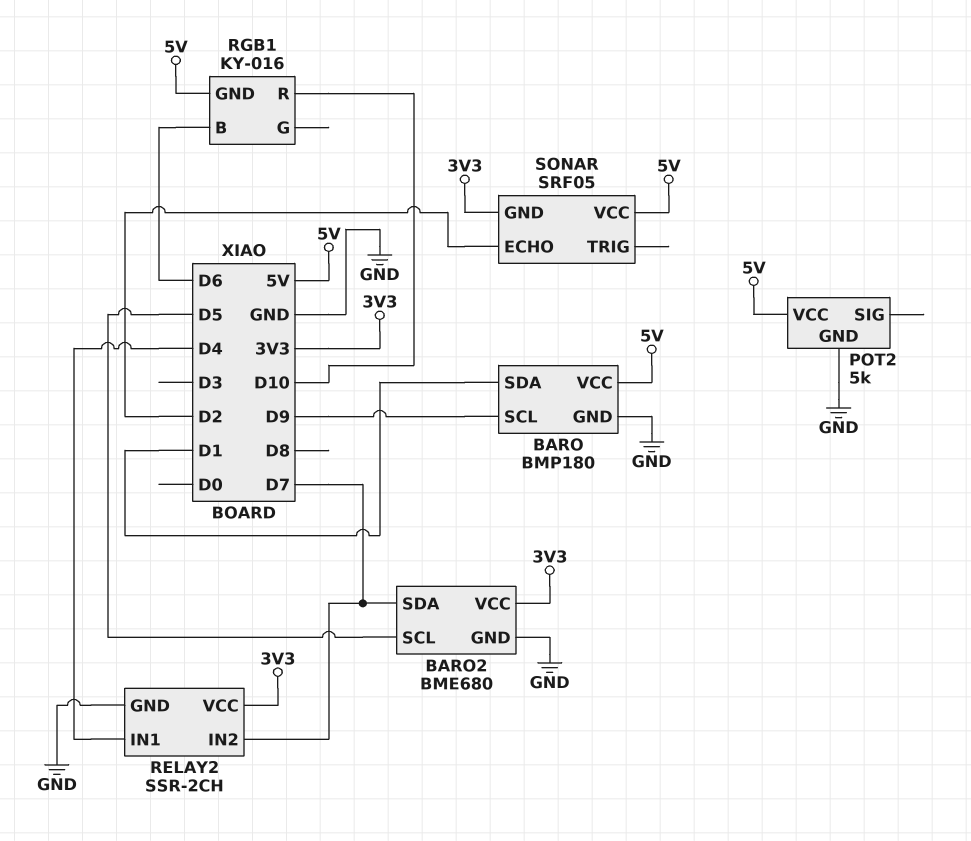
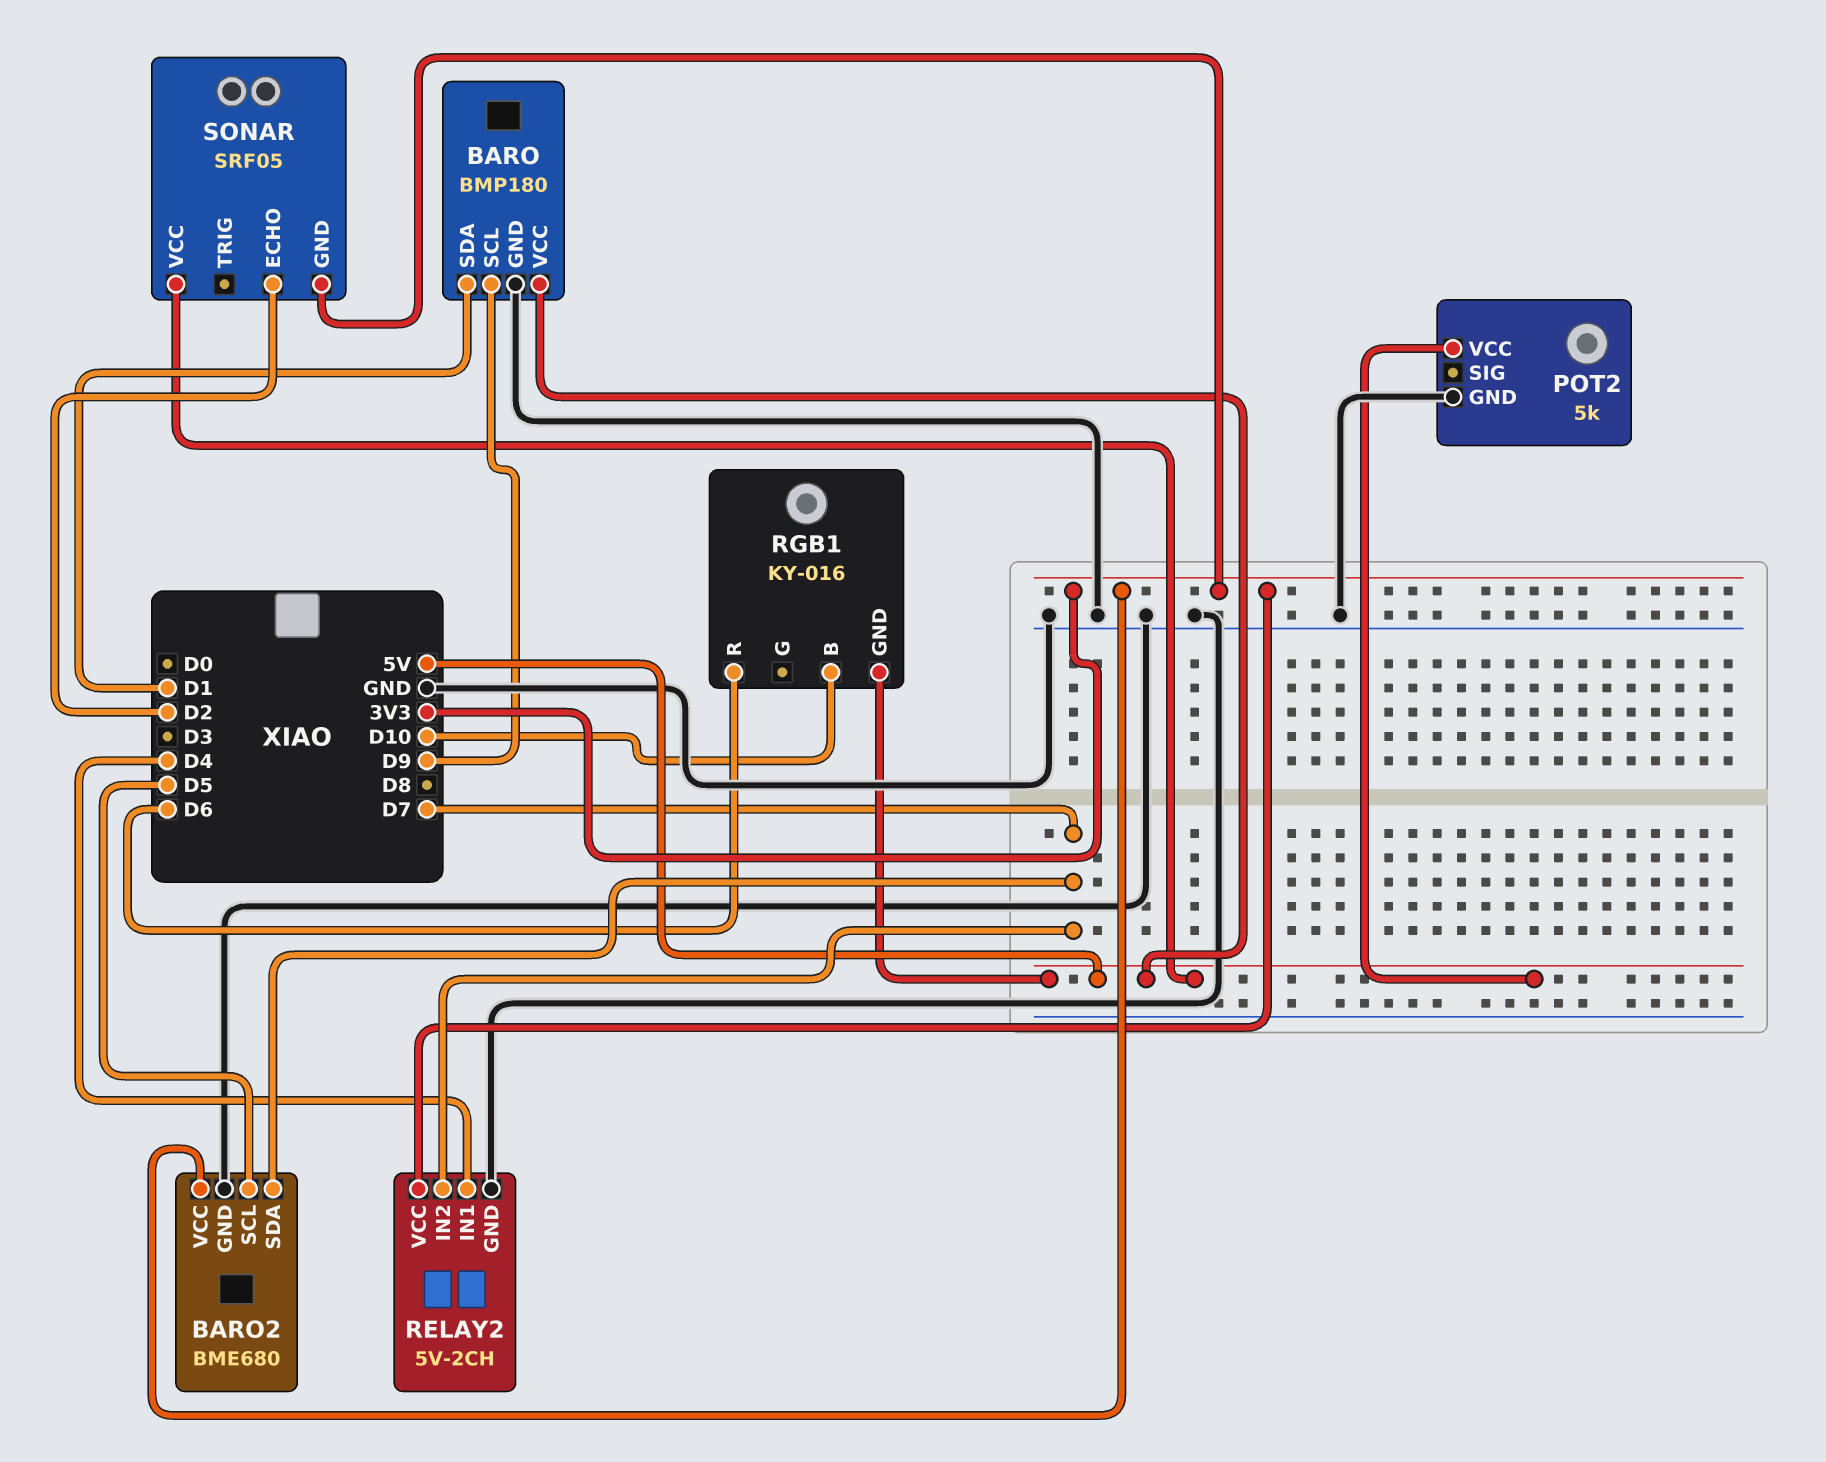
RELAY2: SSR-2CH -> 5V-2CH
RGB1 pin B: D6 -> D10
RGB1 pin R: D10 -> D6

